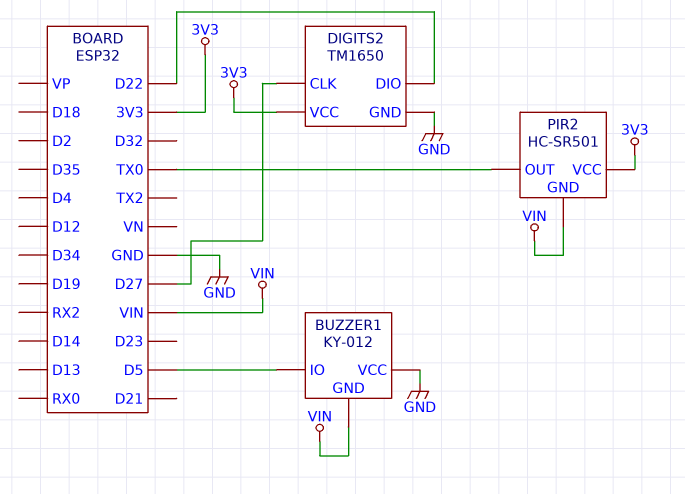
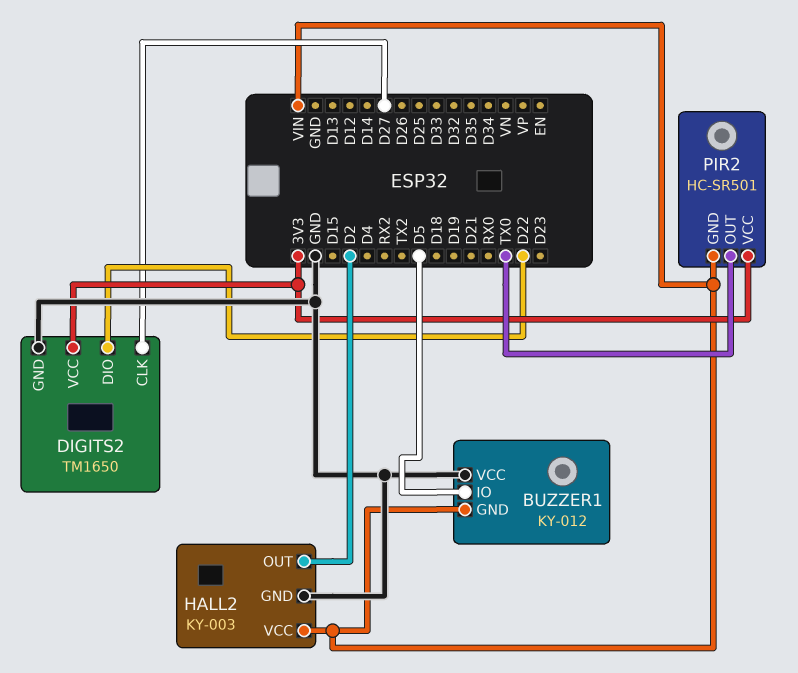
HALL2: none -> KY-003
HALL2 pin GND: none -> GND
HALL2 pin OUT: none -> D2
HALL2 pin VCC: none -> VIN

